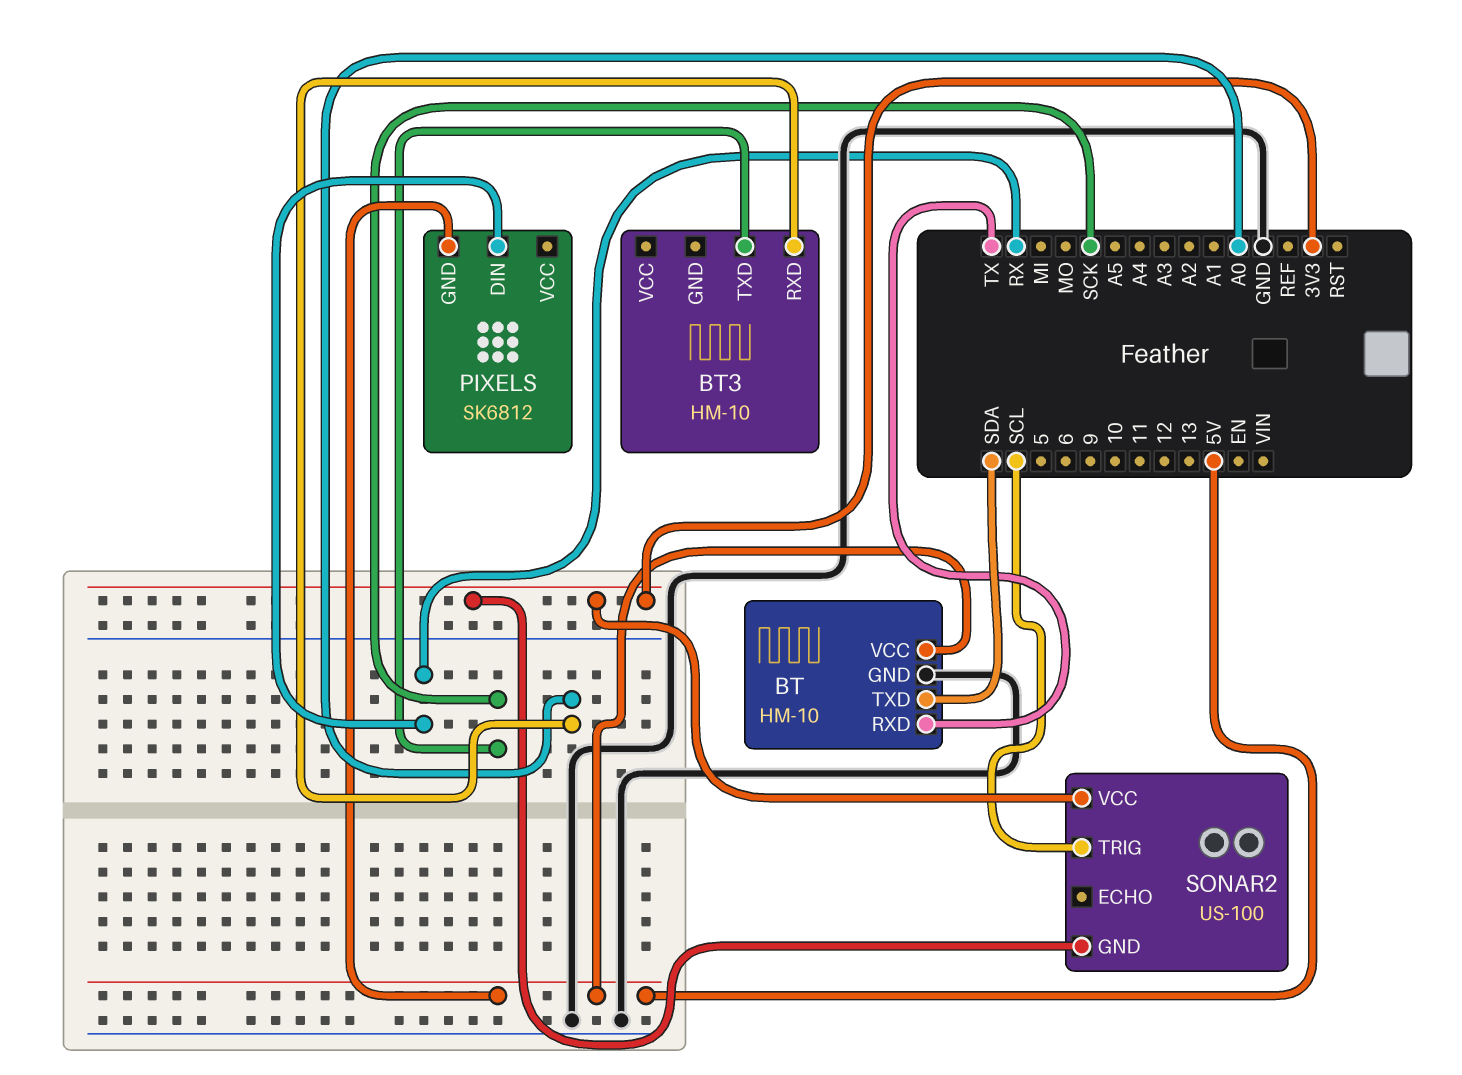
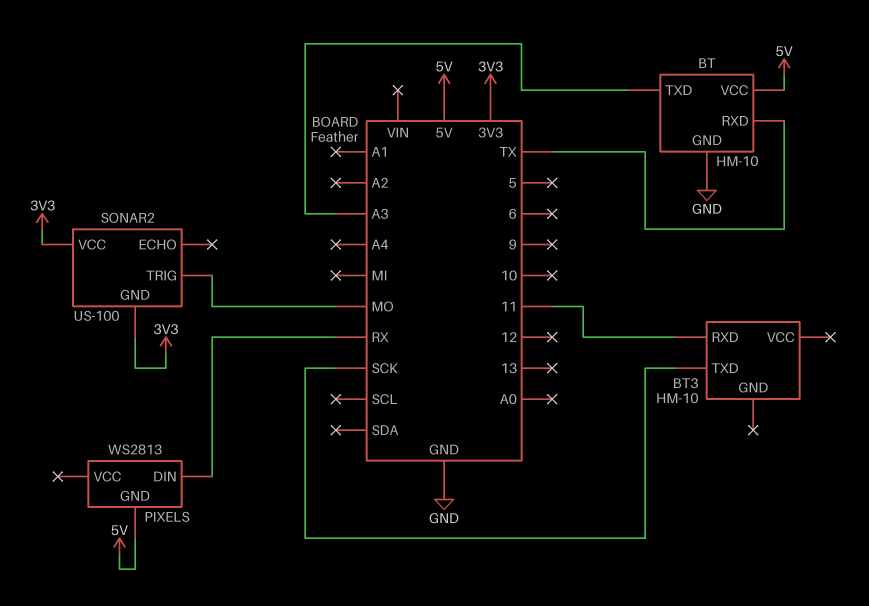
BT pin TXD: SDA -> A3
BT3 pin RXD: A0 -> 11
PIXELS: SK6812 -> WS2813
SONAR2 pin TRIG: SCL -> MO

